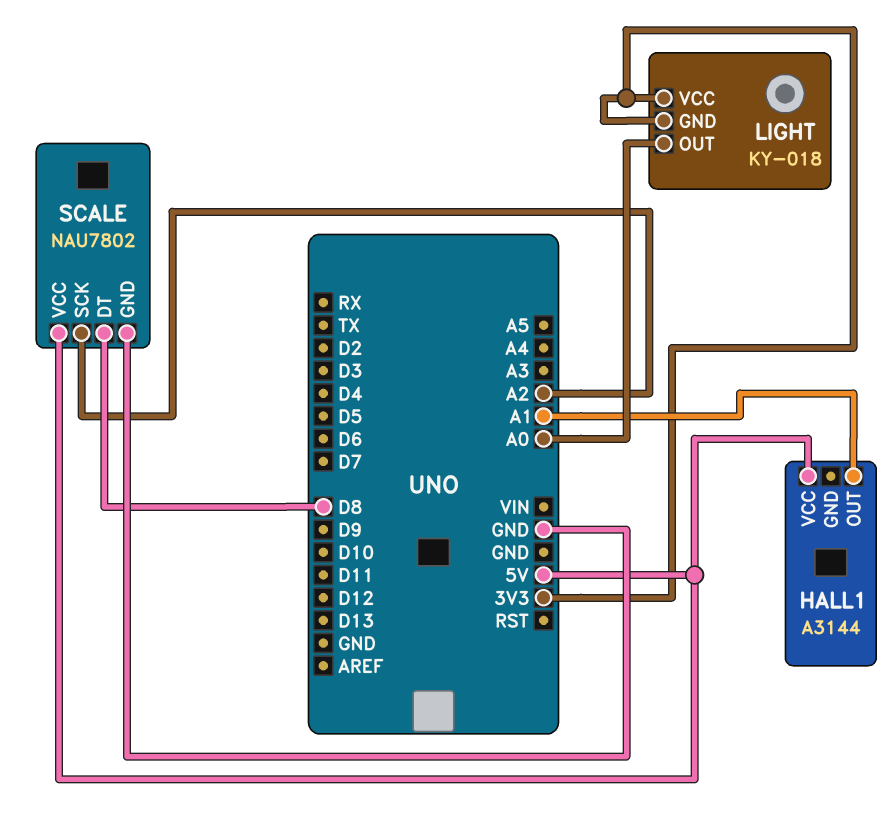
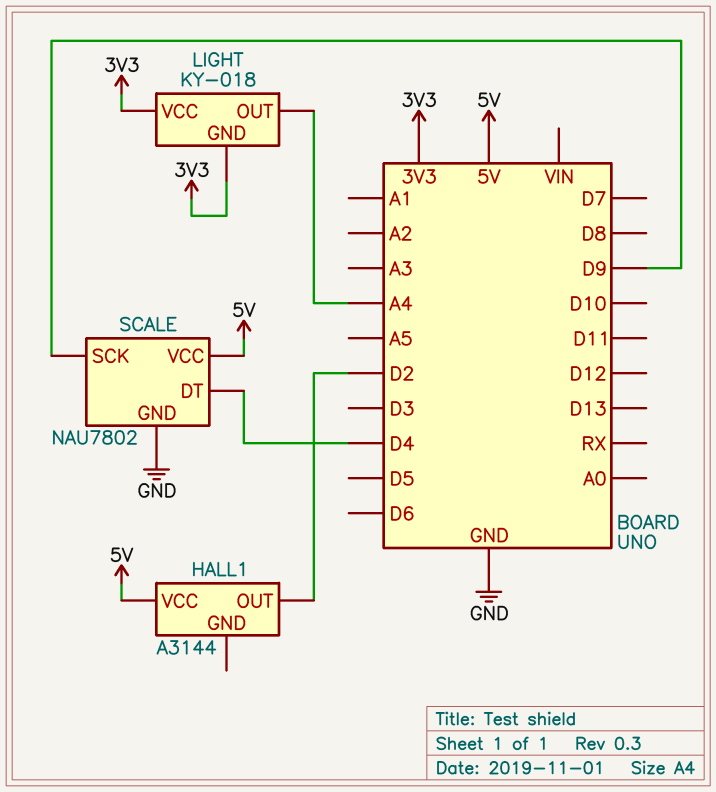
HALL1 pin OUT: A1 -> D2
LIGHT pin OUT: A0 -> A4
SCALE pin DT: D8 -> D4
SCALE pin SCK: A2 -> D9

